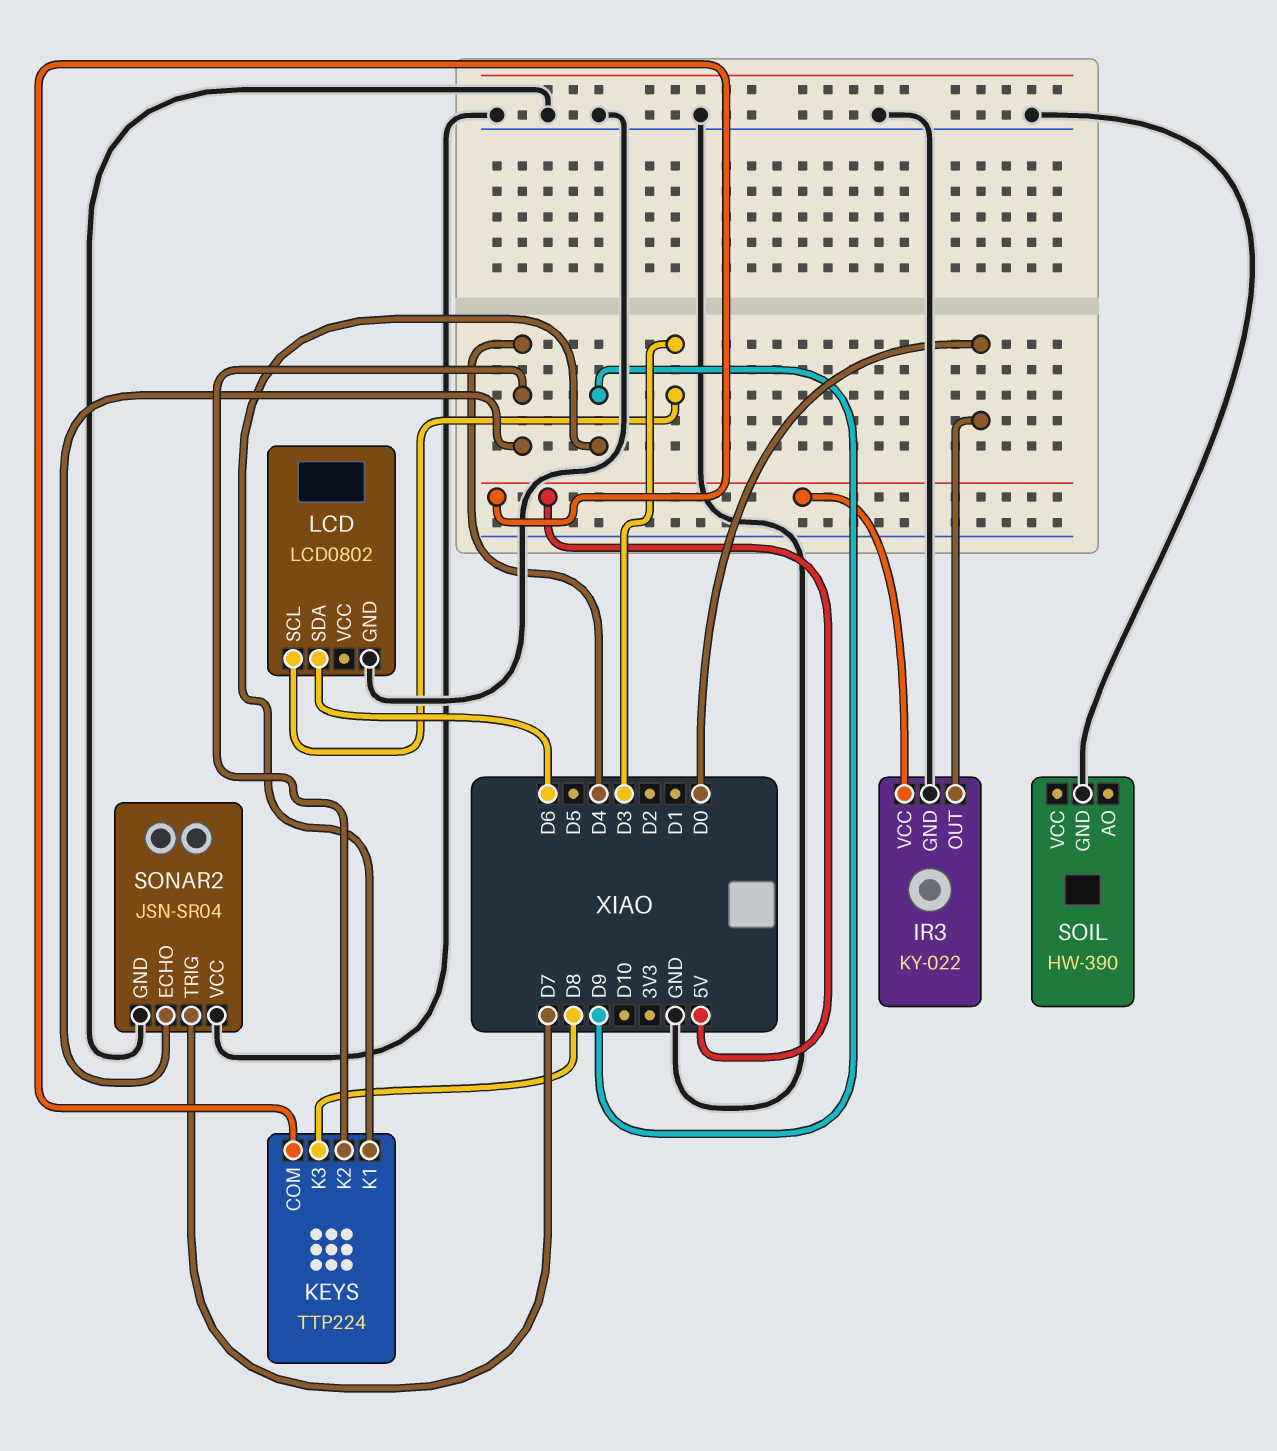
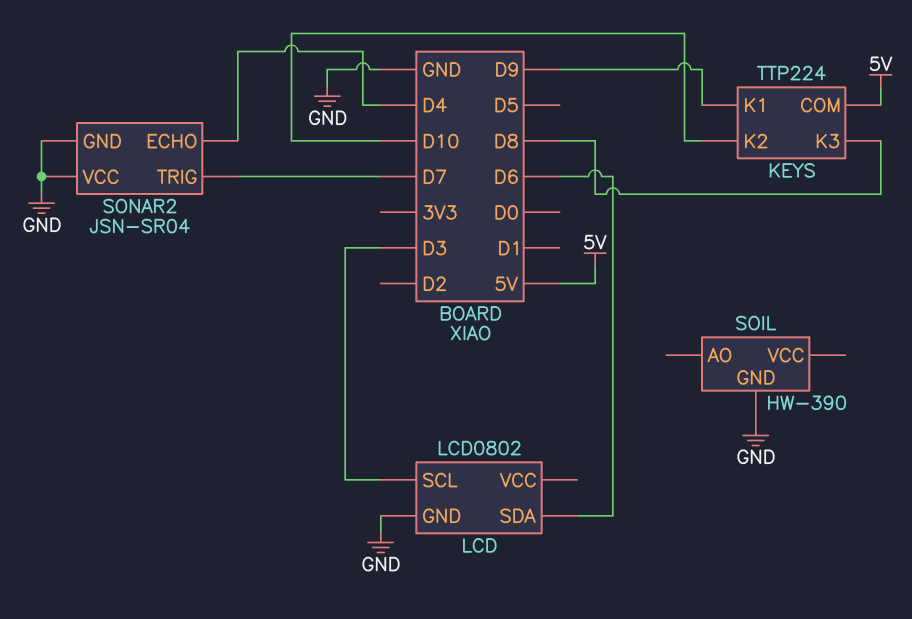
IR3: KY-022 -> none
IR3 pin GND: GND -> none
IR3 pin OUT: D0 -> none
IR3 pin VCC: 5V -> none
KEYS pin K2: D4 -> D10

